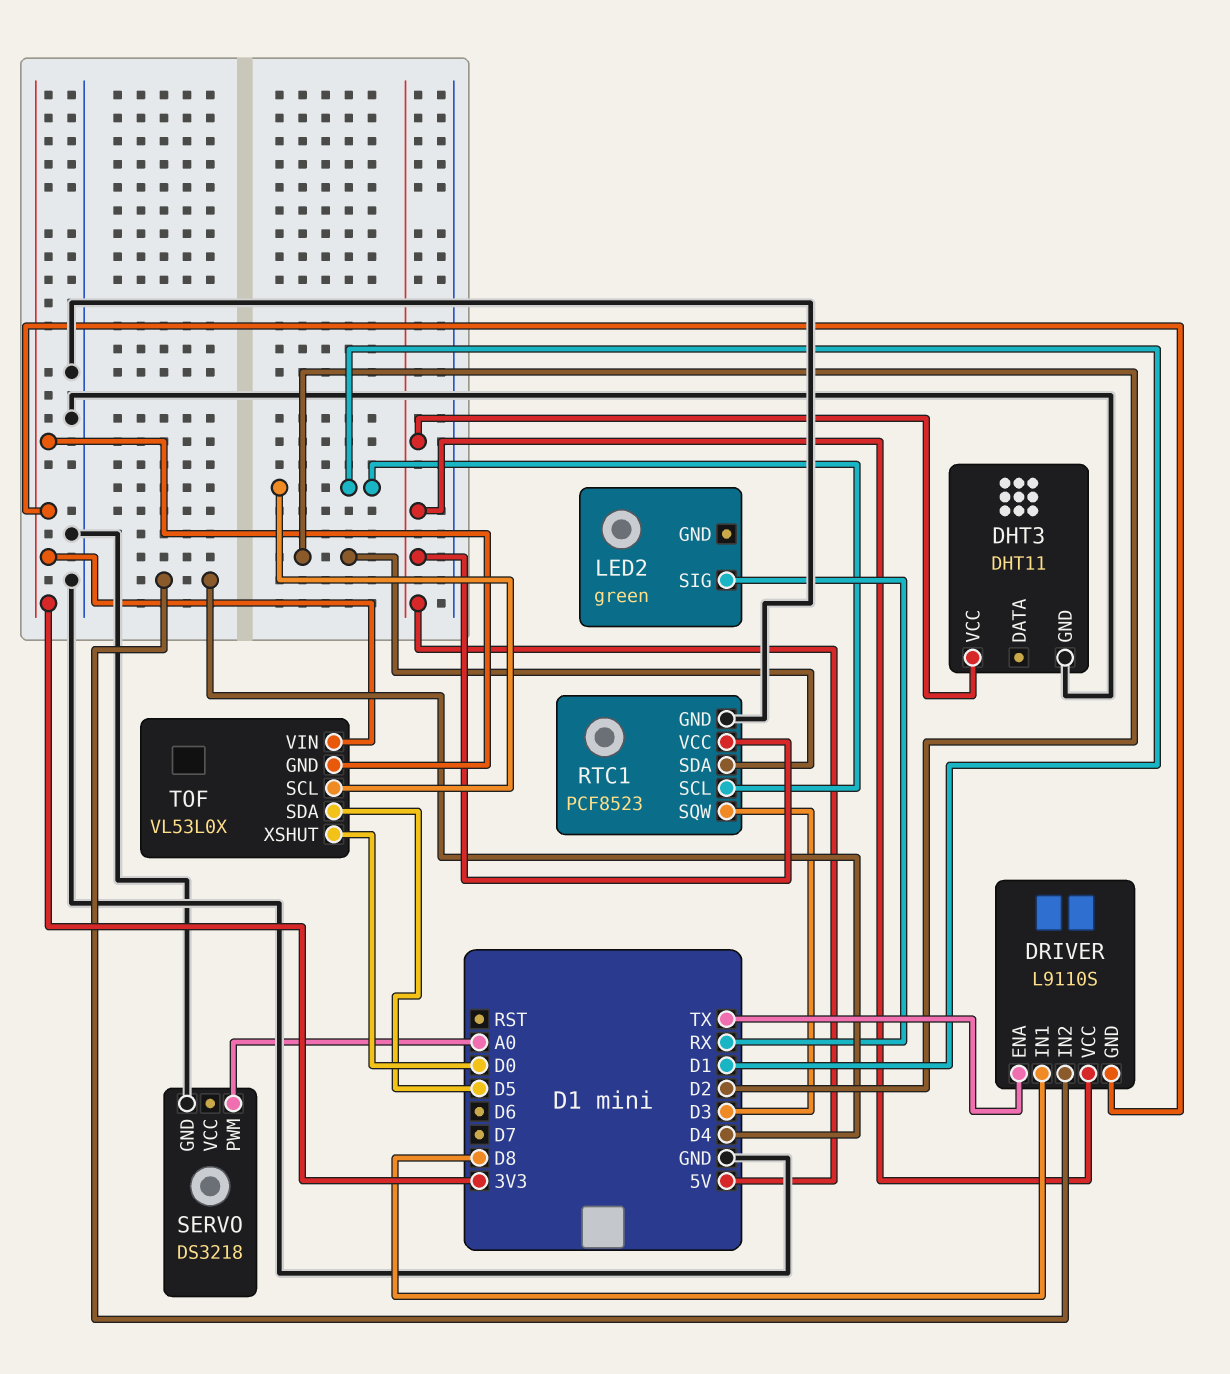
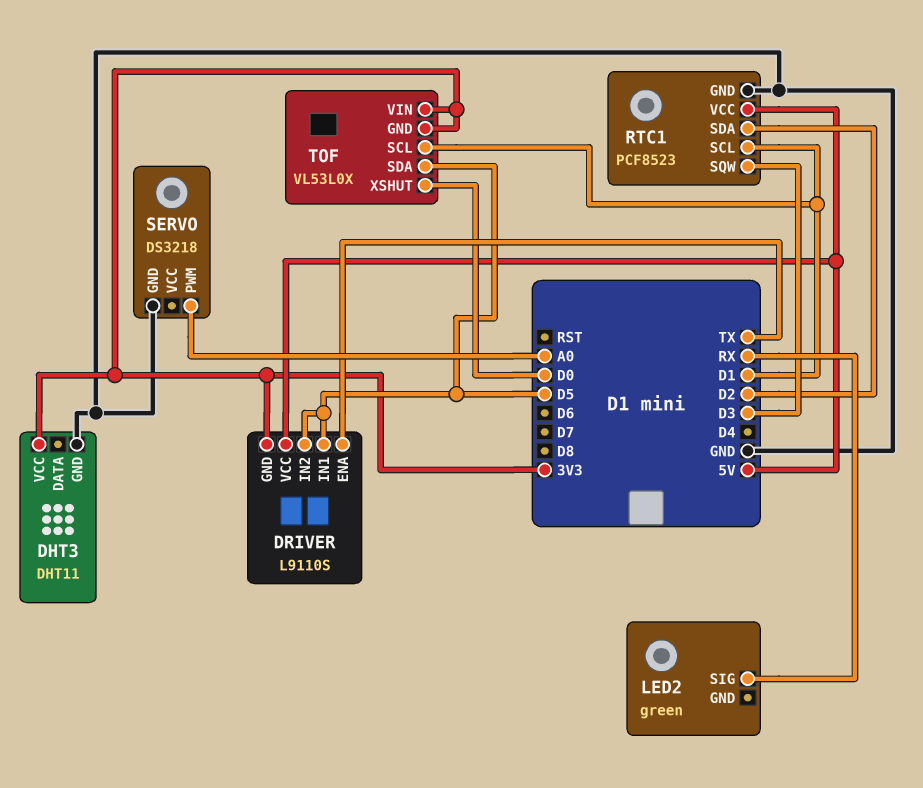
DHT3 pin VCC: 5V -> 3V3
DRIVER pin IN1: D8 -> D5
DRIVER pin IN2: D4 -> D5

